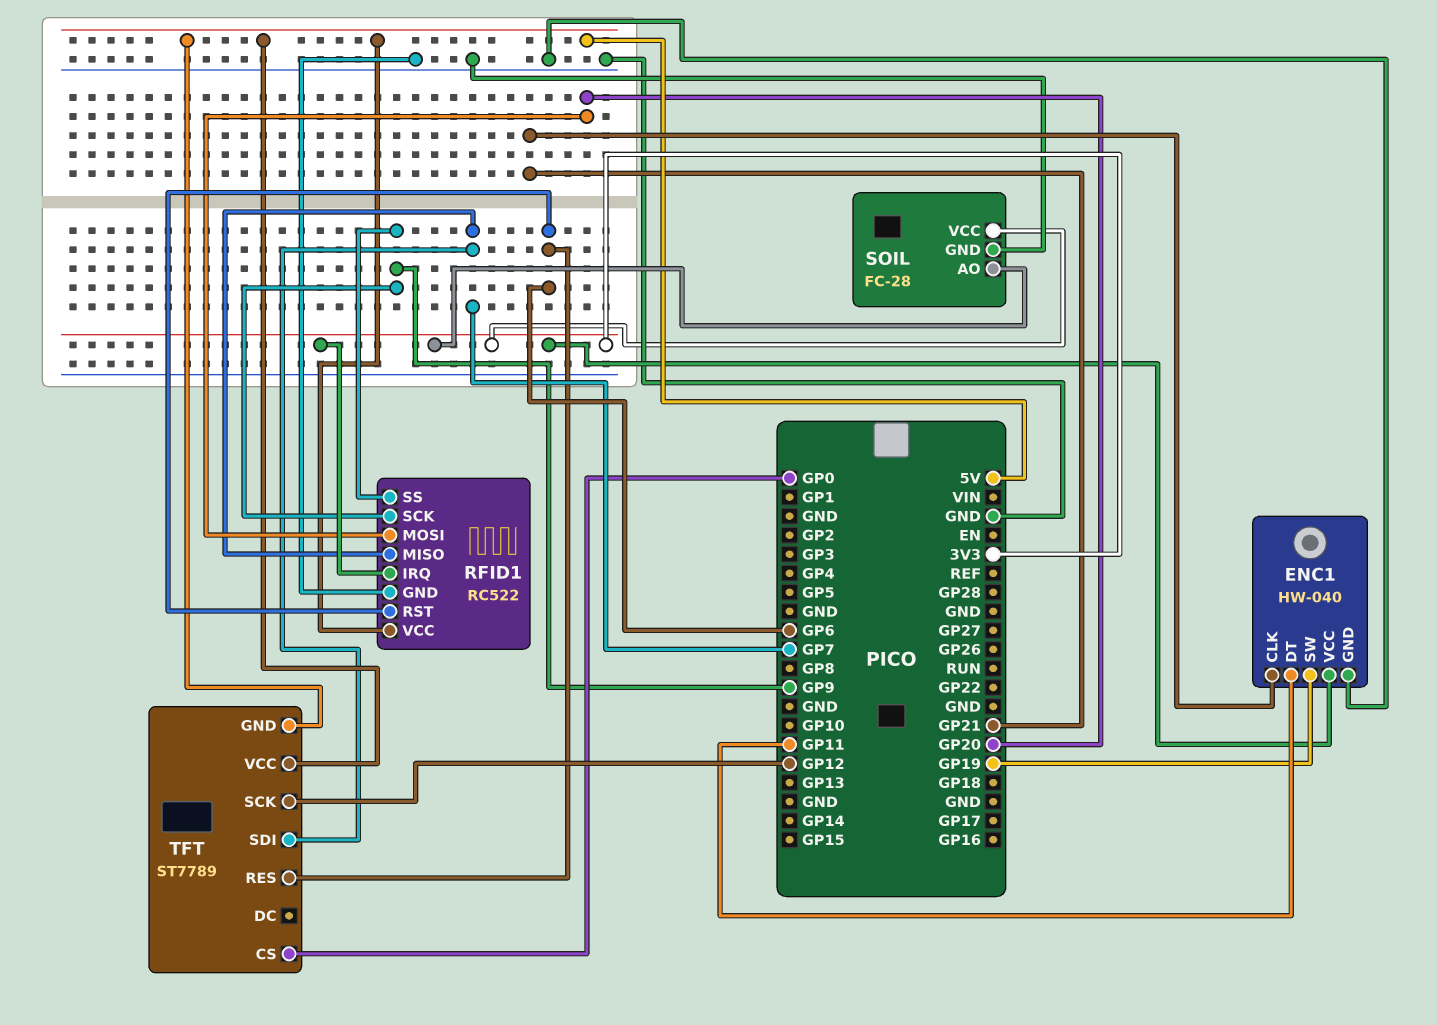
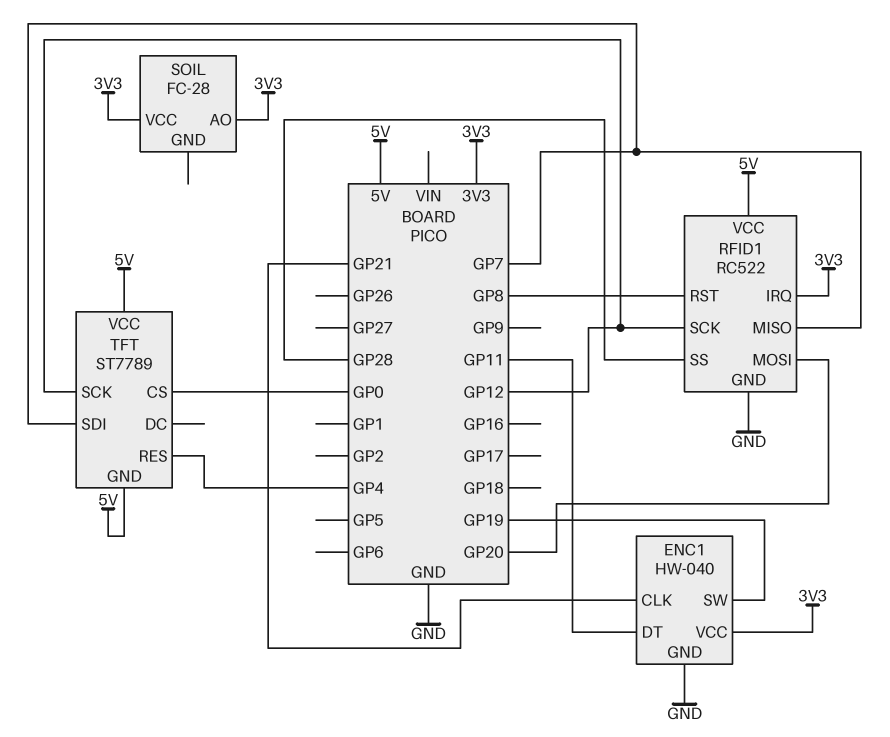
RFID1 pin RST: GP6 -> GP8
RFID1 pin SCK: GP9 -> GP12
RFID1 pin SS: GP9 -> GP28
SOIL pin GND: GND -> none
TFT pin RES: GP6 -> GP4

